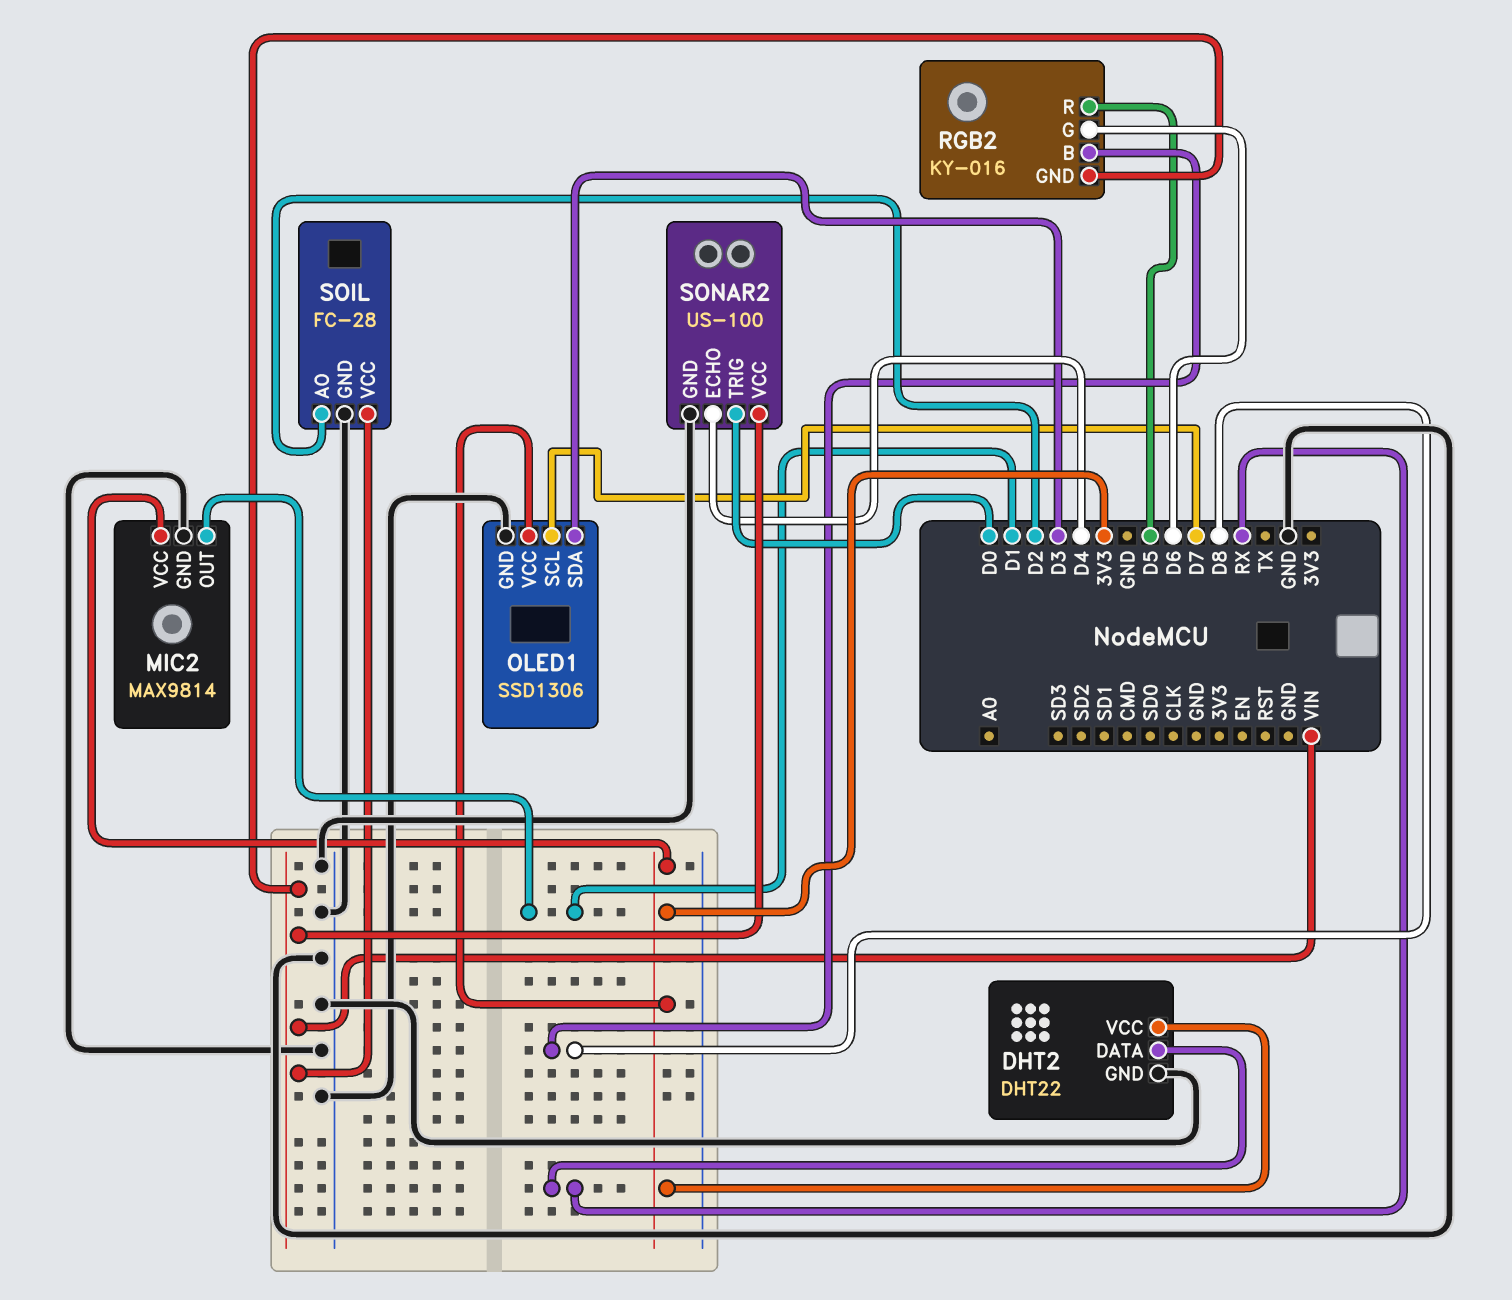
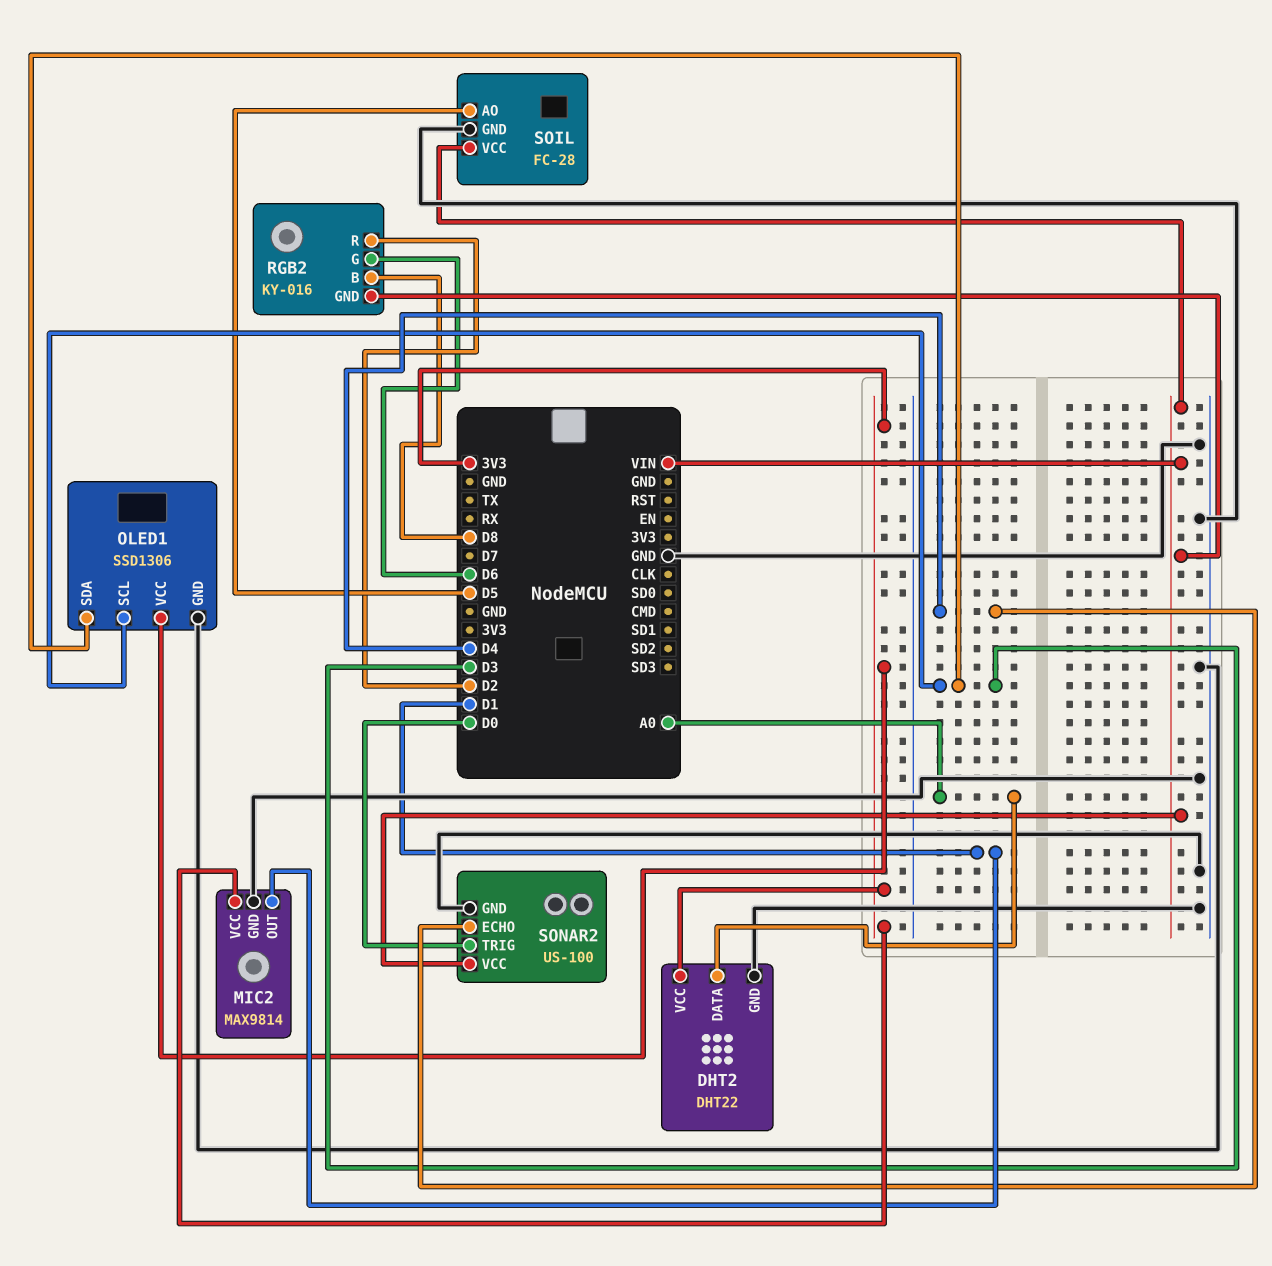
DHT2 pin DATA: RX -> A0
OLED1 pin SCL: D7 -> D3
RGB2 pin R: D5 -> D2
SOIL pin AO: D2 -> D5

